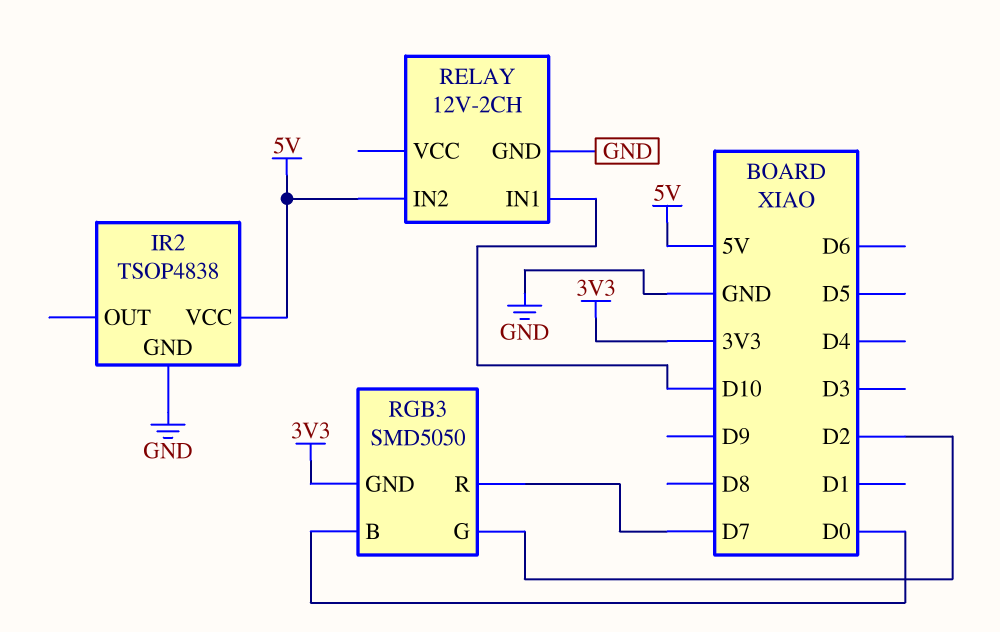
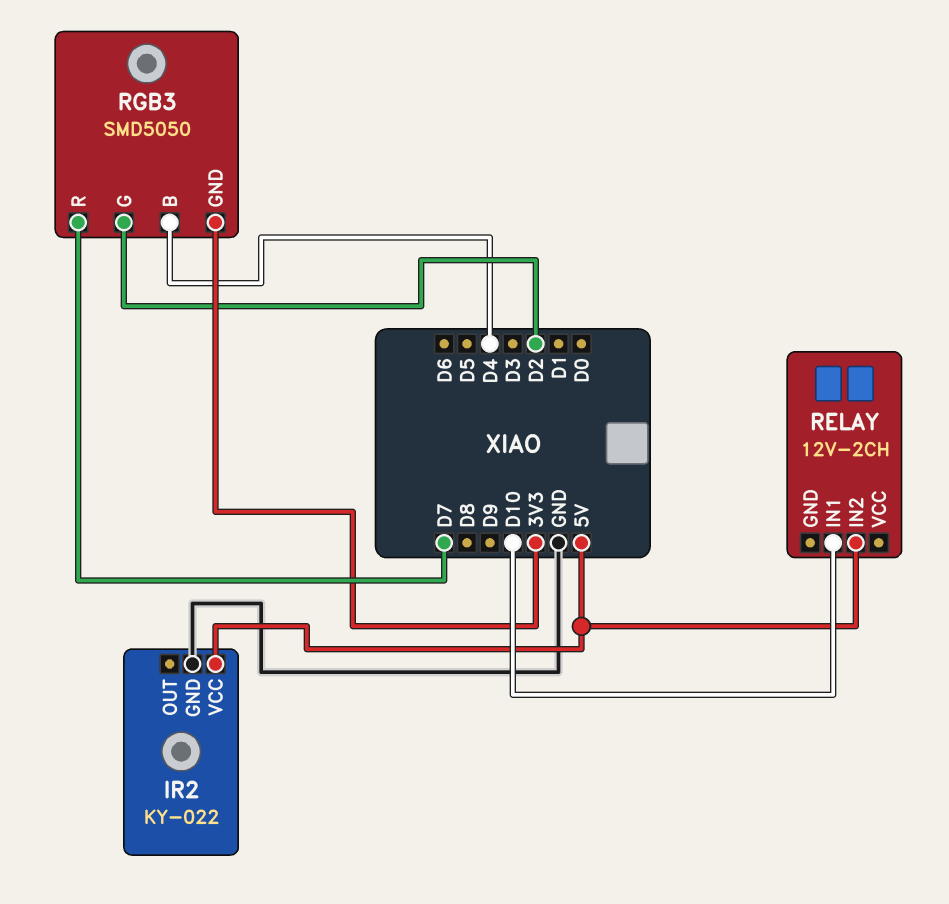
IR2: TSOP4838 -> KY-022
RELAY pin GND: GND -> none
RGB3 pin B: D0 -> D4

